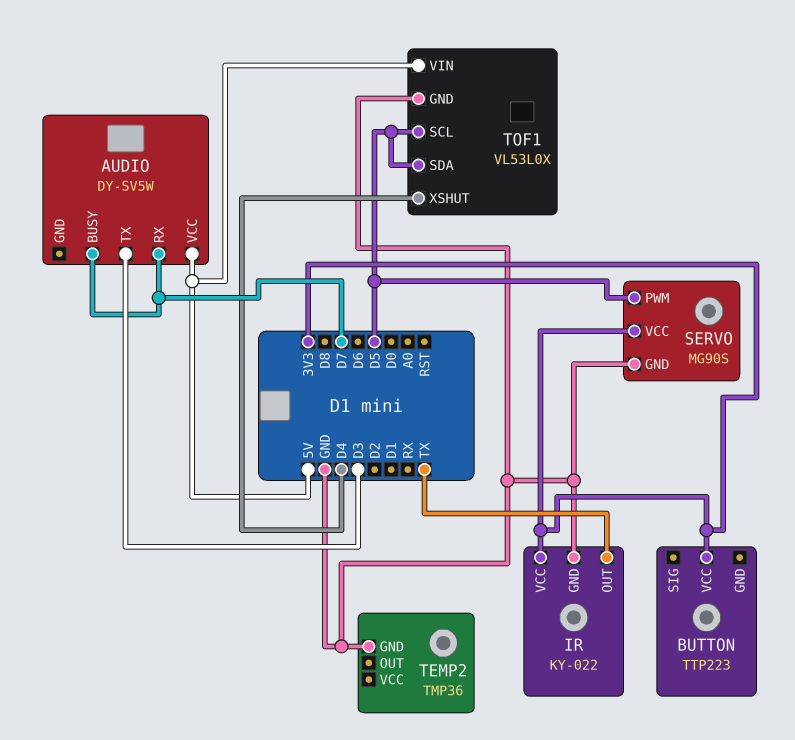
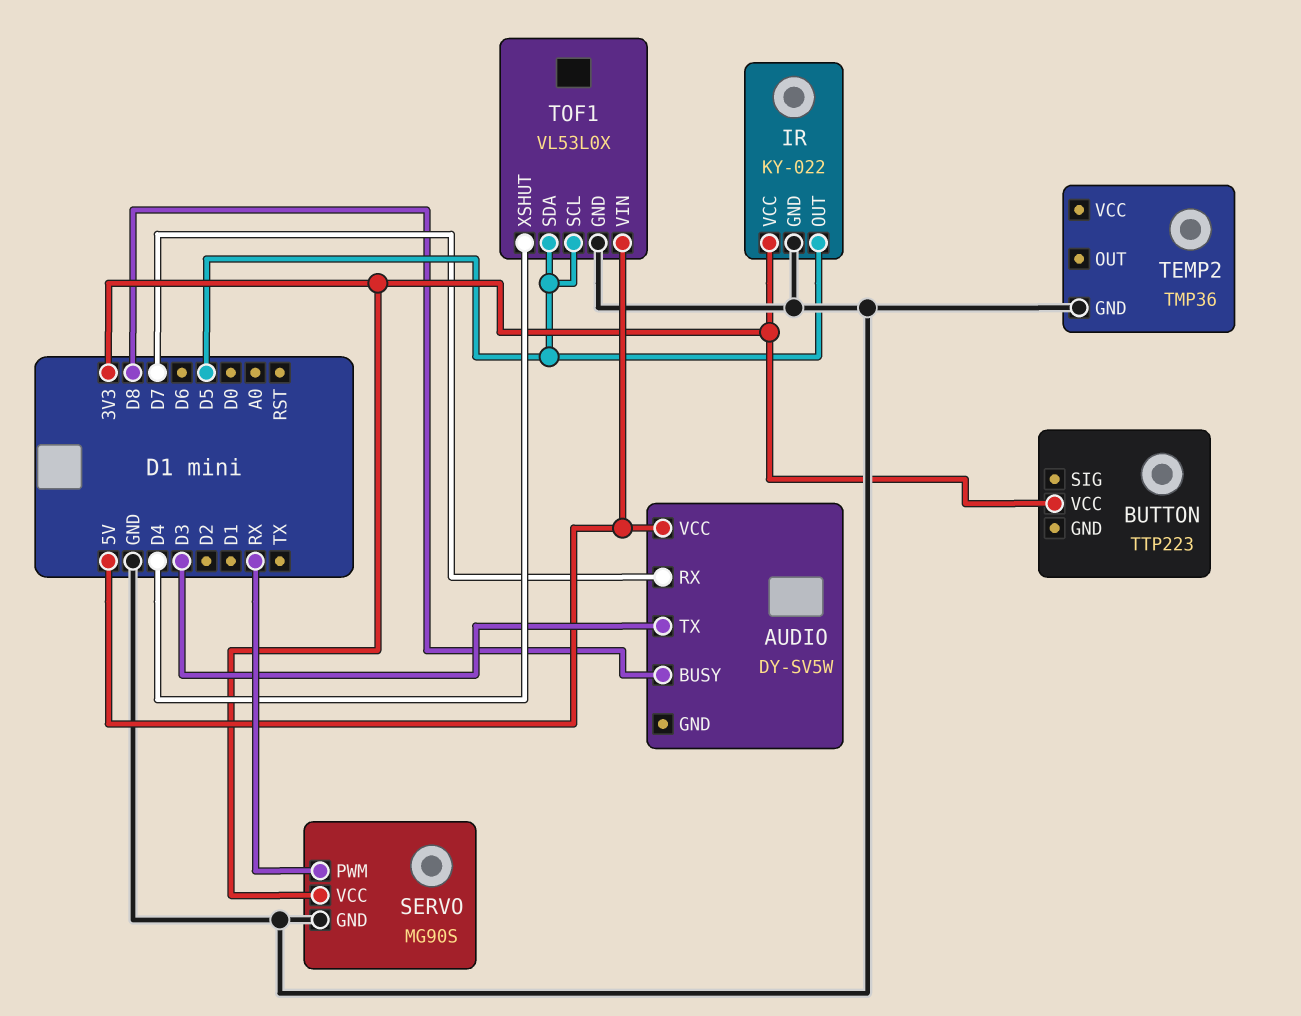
AUDIO pin BUSY: D7 -> D8
IR pin OUT: TX -> D5
SERVO pin PWM: D5 -> RX

